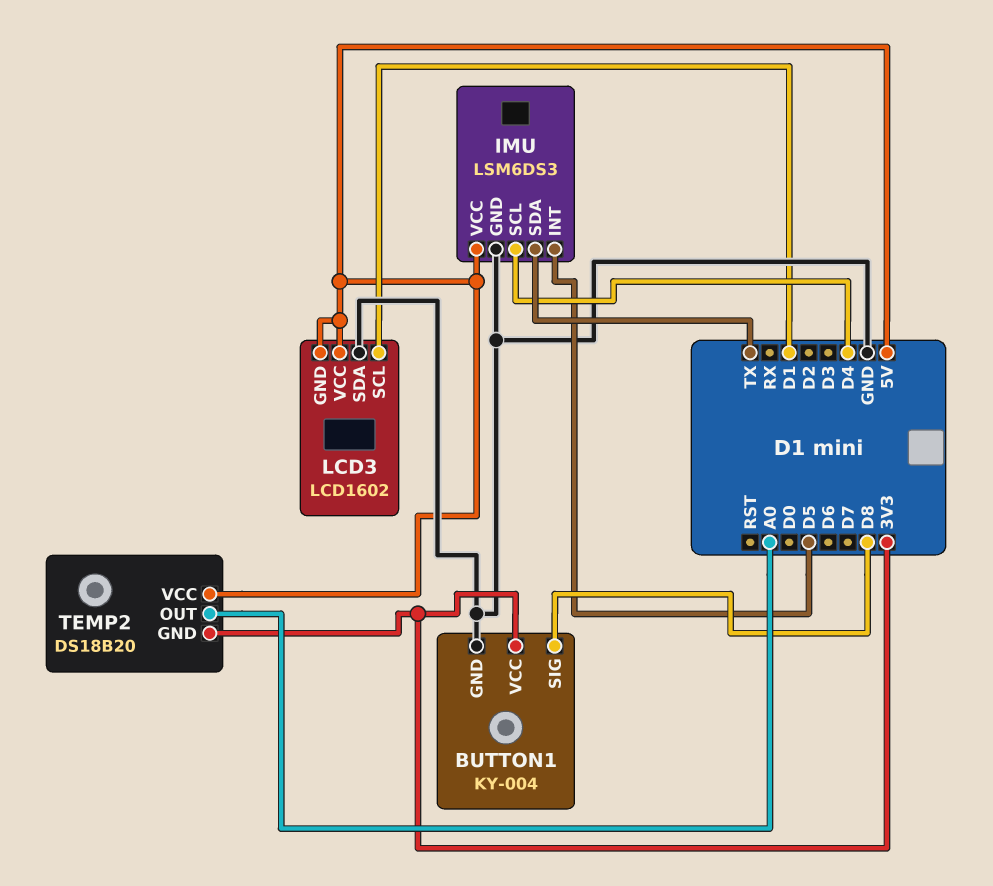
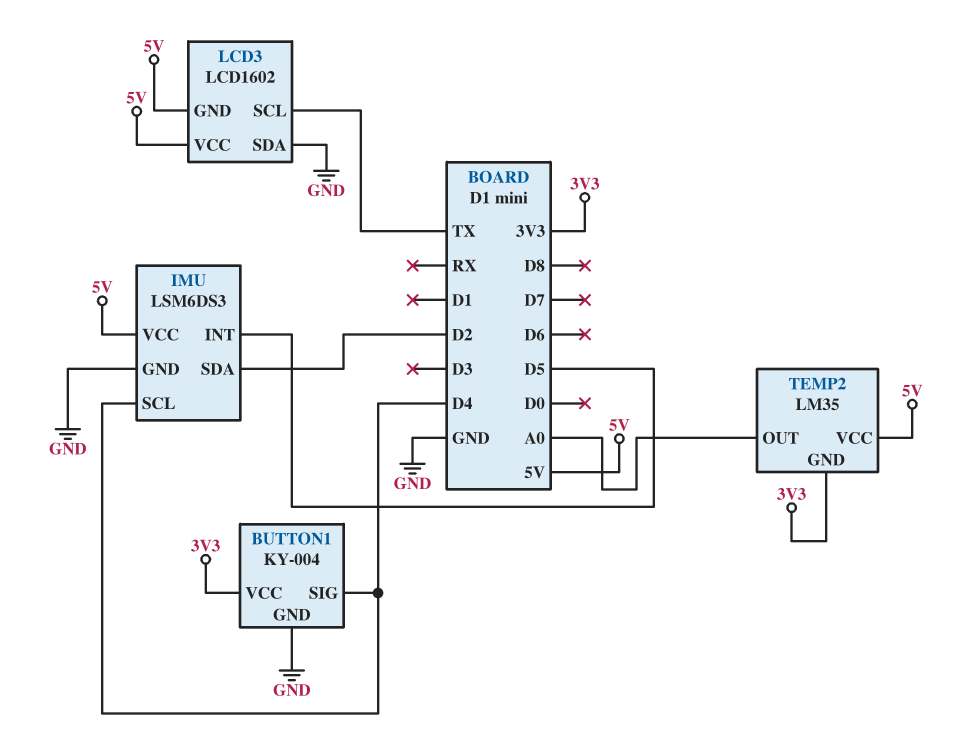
BUTTON1 pin SIG: D8 -> D4
IMU pin SDA: TX -> D2
LCD3 pin SCL: D1 -> TX
TEMP2: DS18B20 -> LM35

